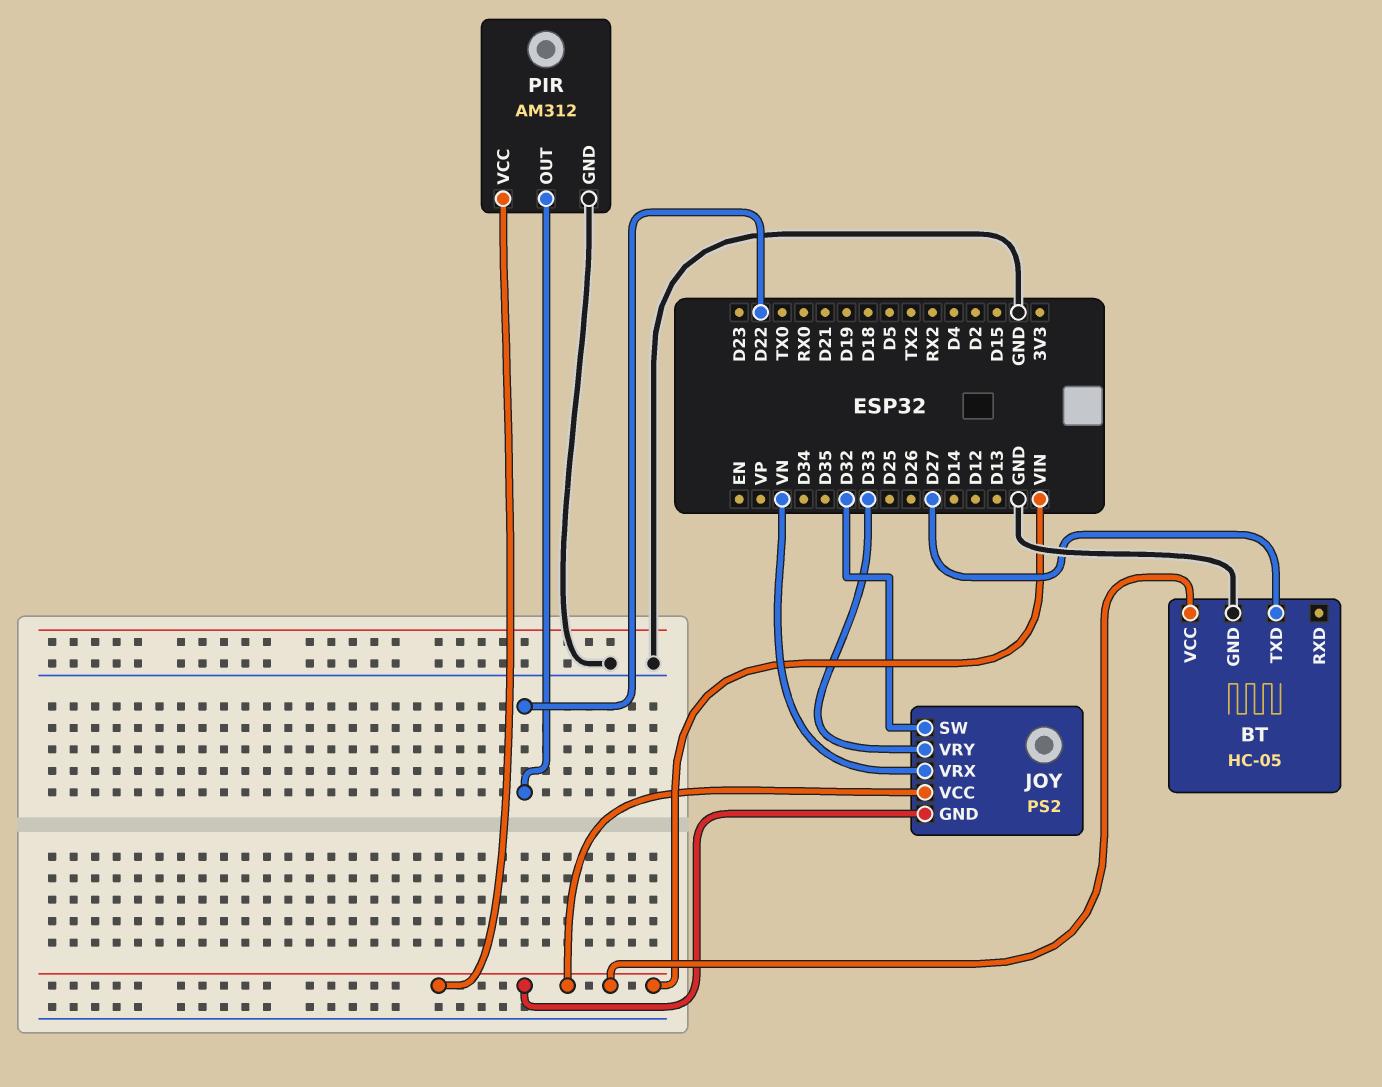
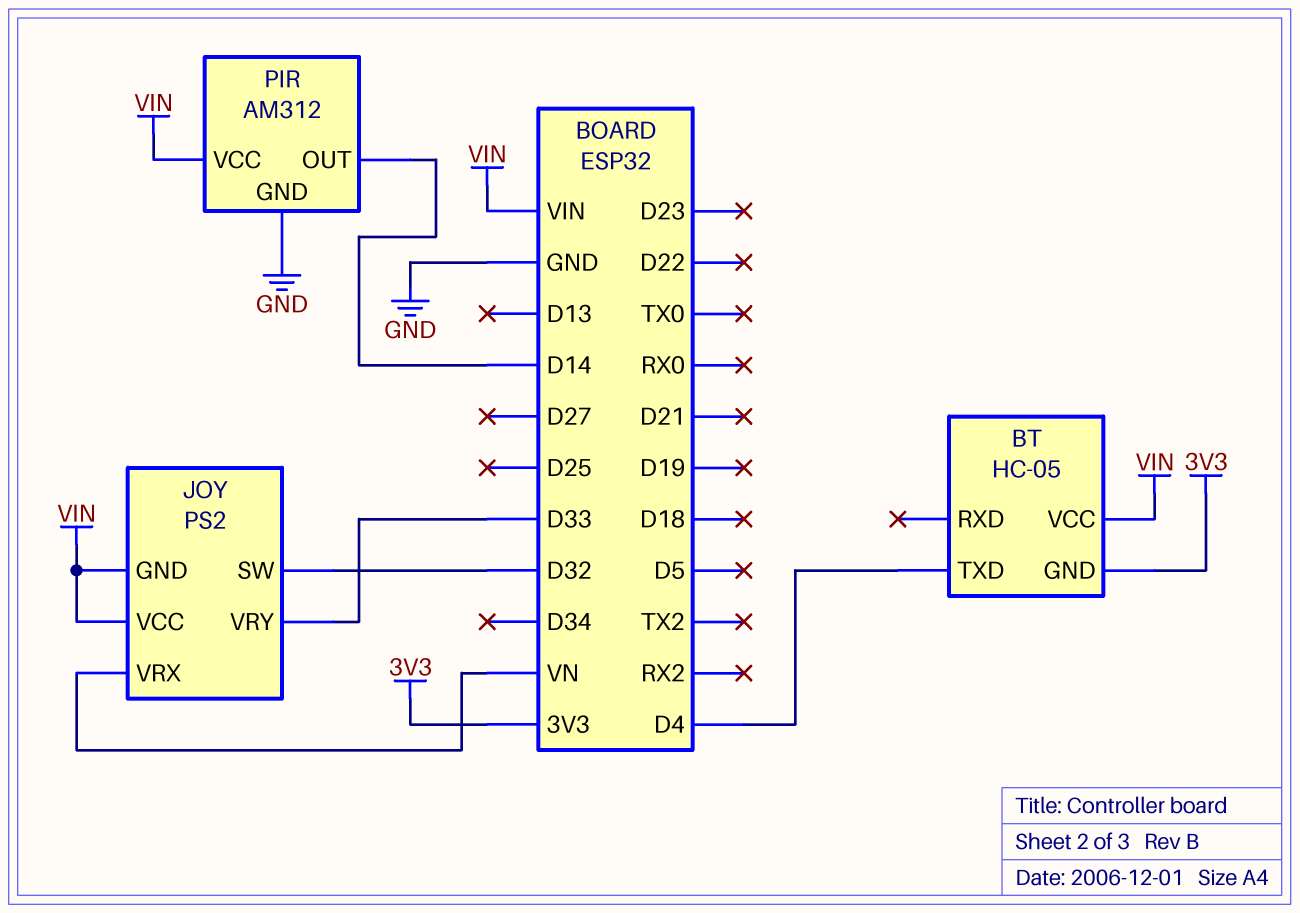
BT pin GND: GND -> 3V3
BT pin TXD: D27 -> D4
PIR pin OUT: D22 -> D14

